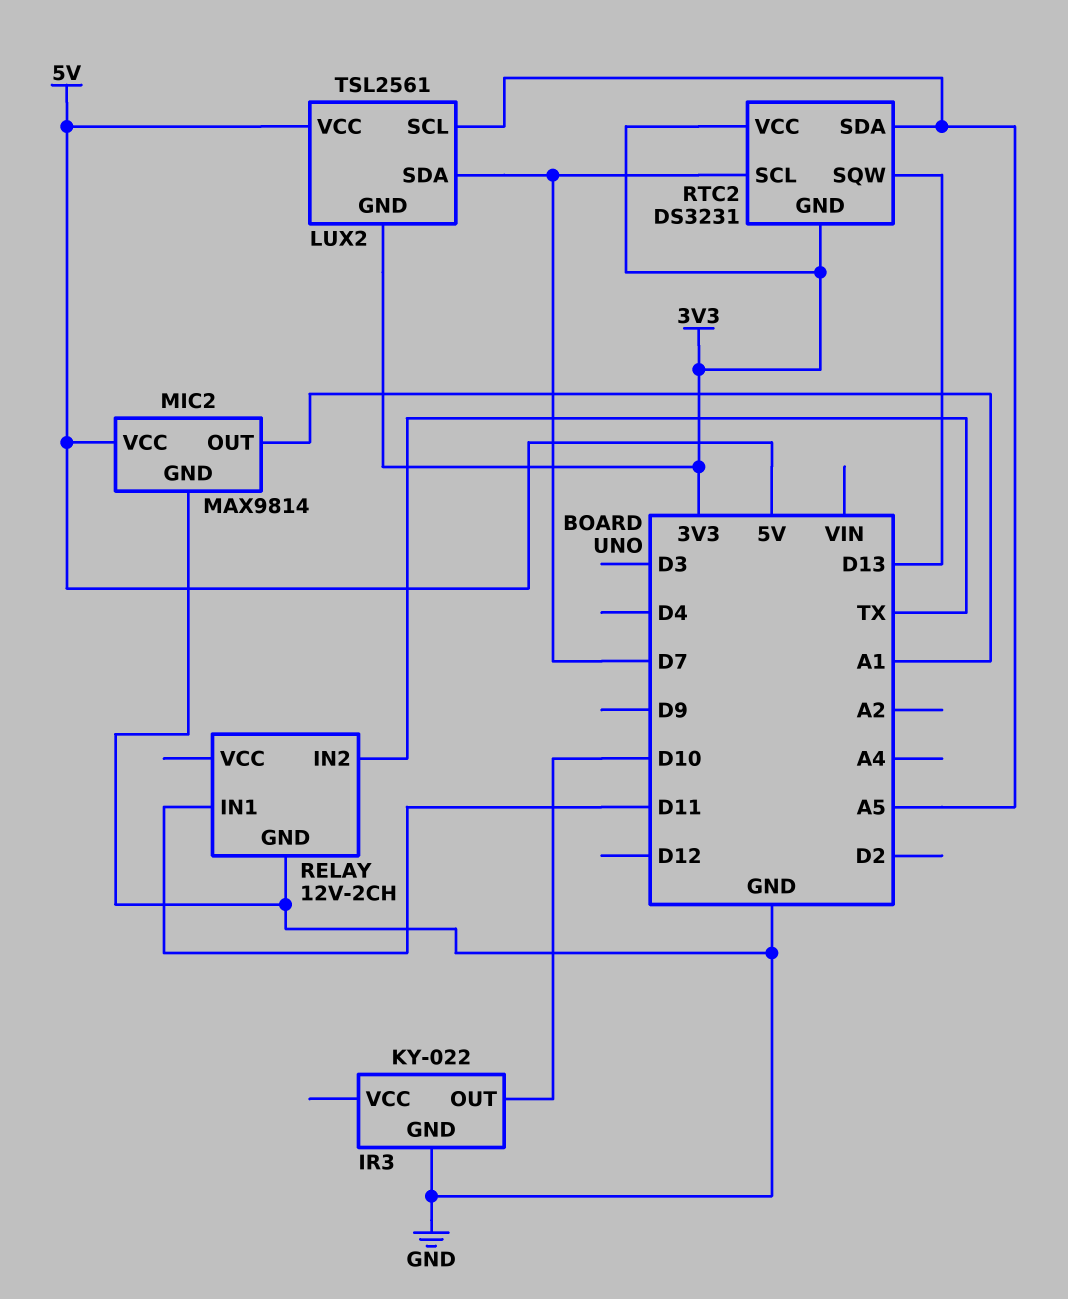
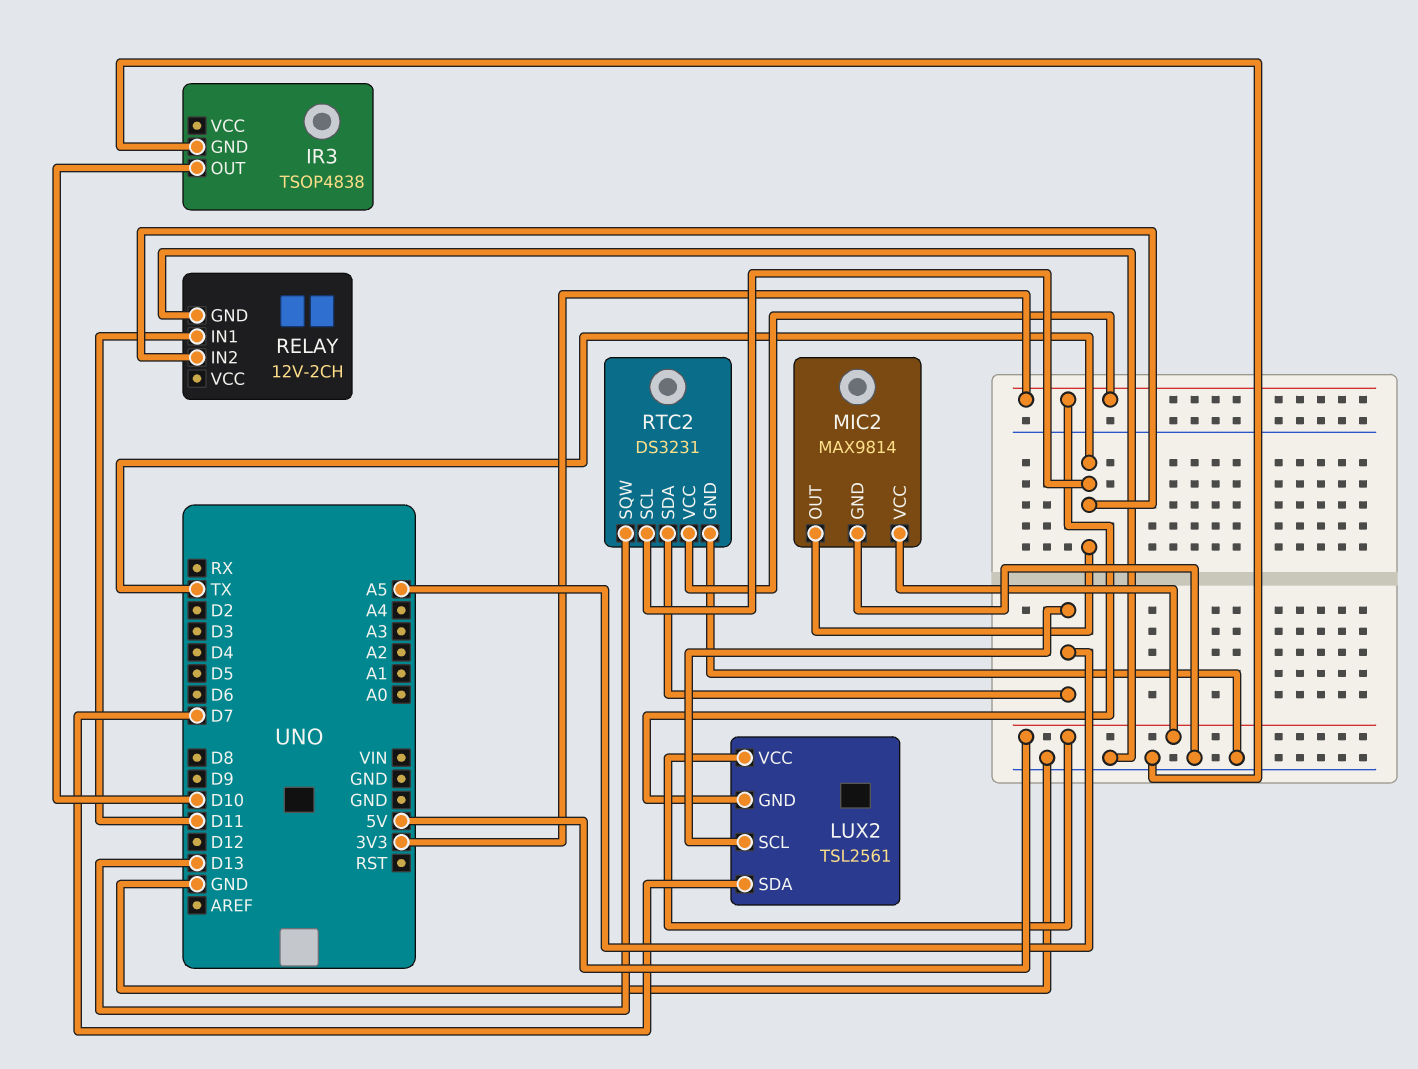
IR3: KY-022 -> TSOP4838
MIC2 pin OUT: A1 -> TX
RTC2 pin GND: 3V3 -> GND
RTC2 pin SCL: D7 -> TX

